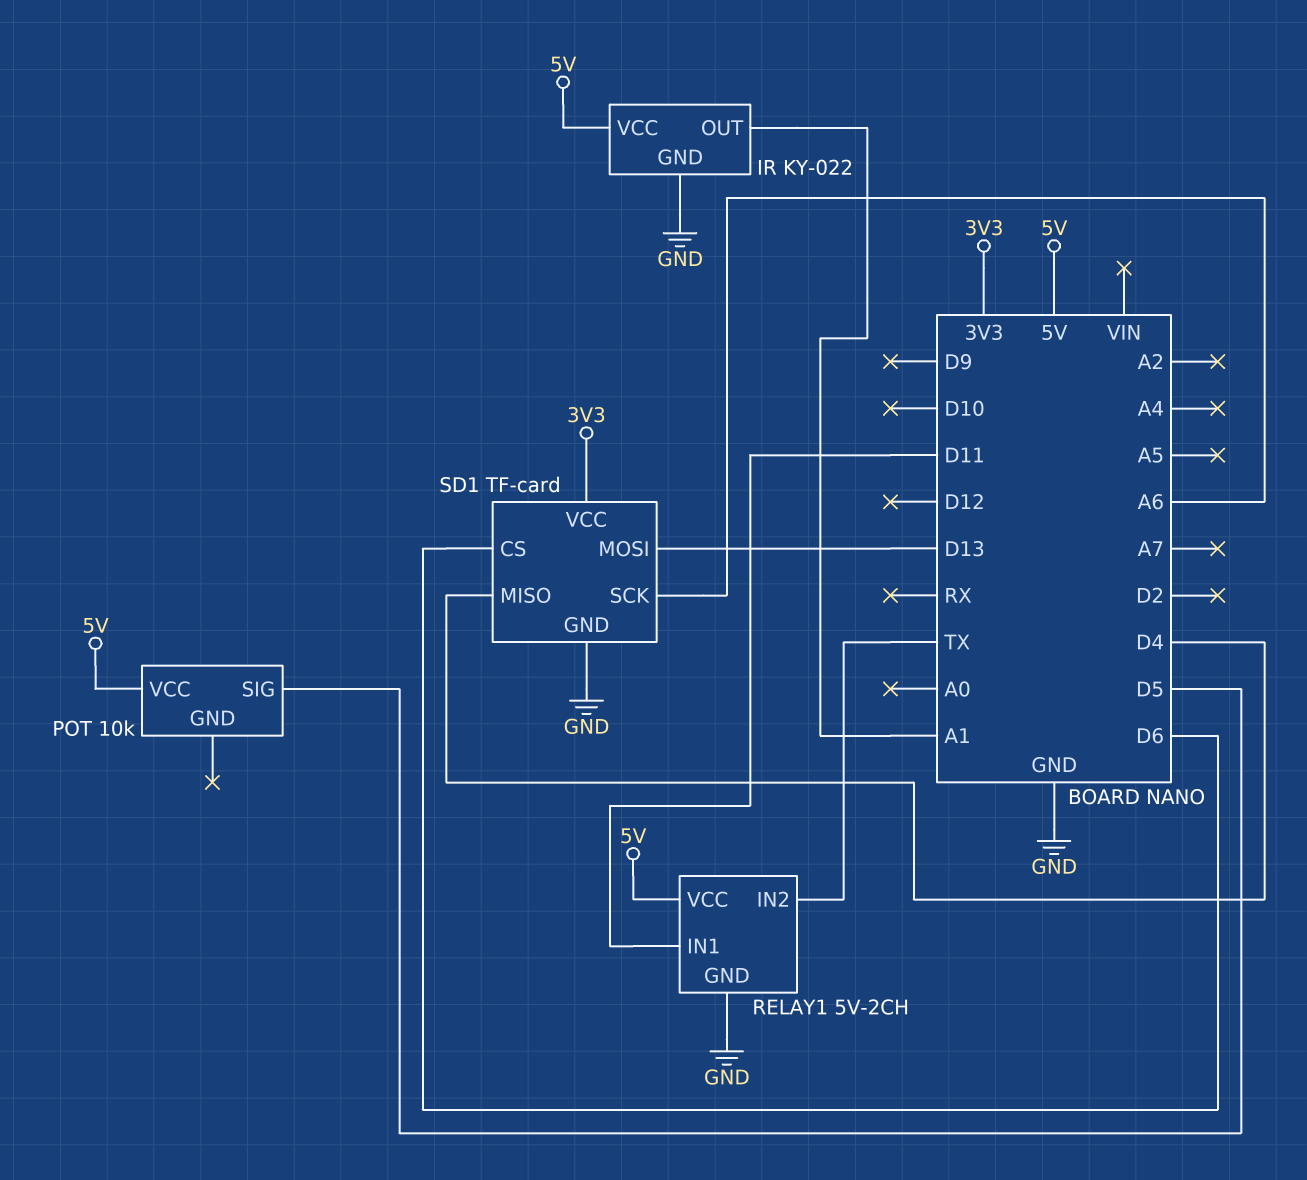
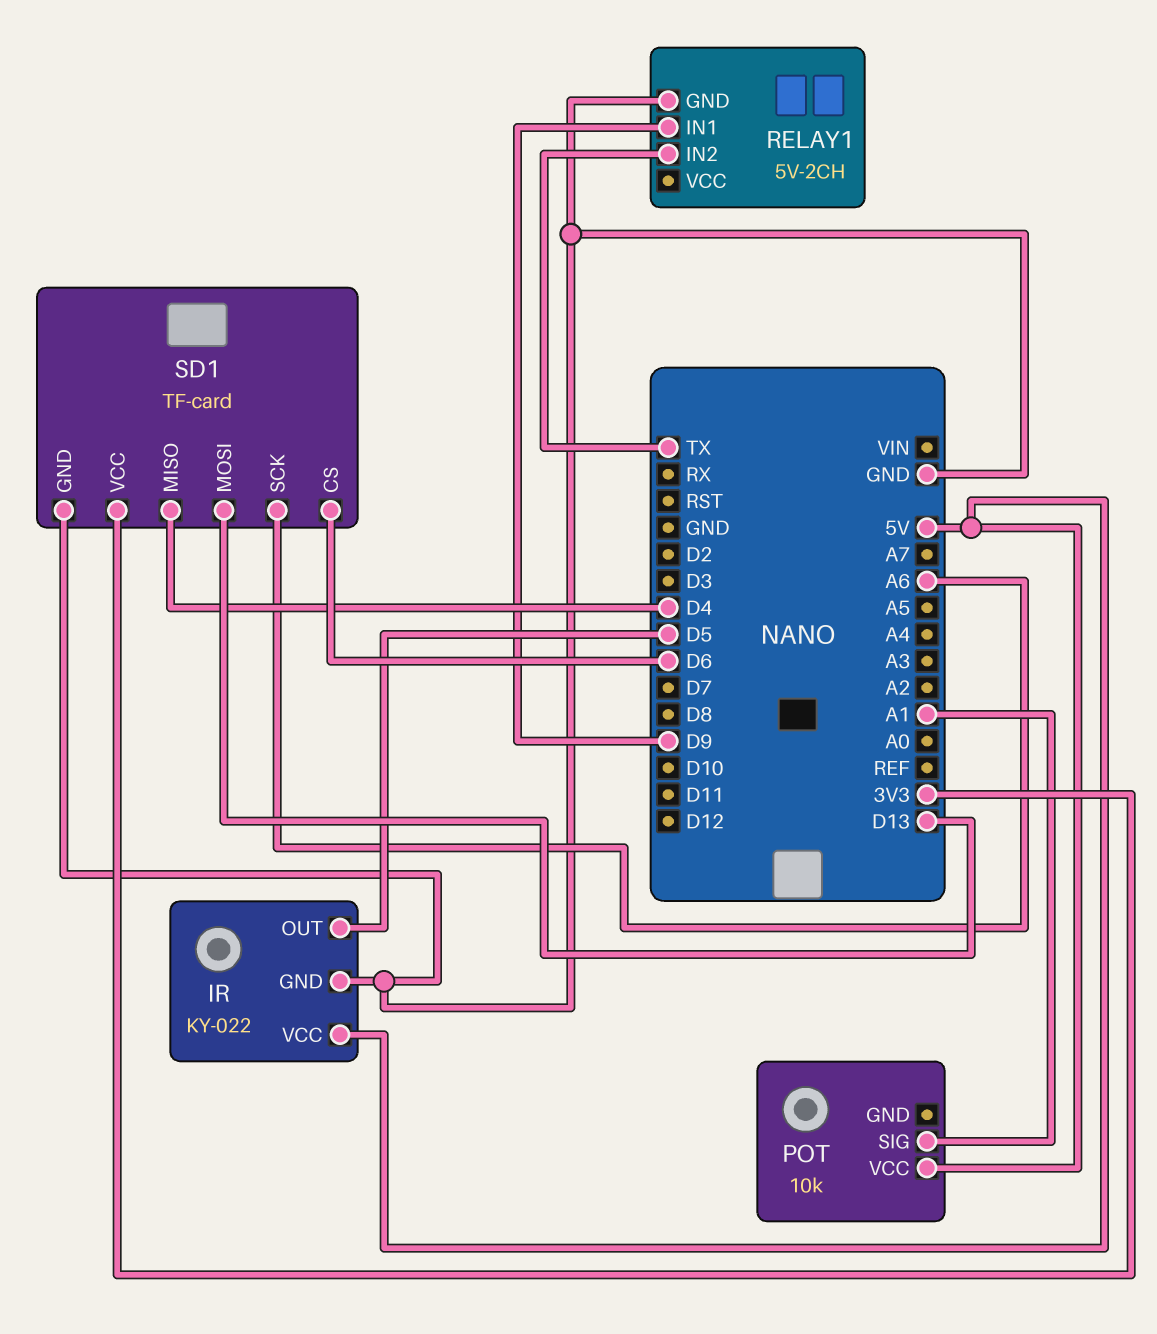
IR pin OUT: A1 -> D5
POT pin SIG: D5 -> A1
RELAY1 pin IN1: D11 -> D9
RELAY1 pin VCC: 5V -> none

